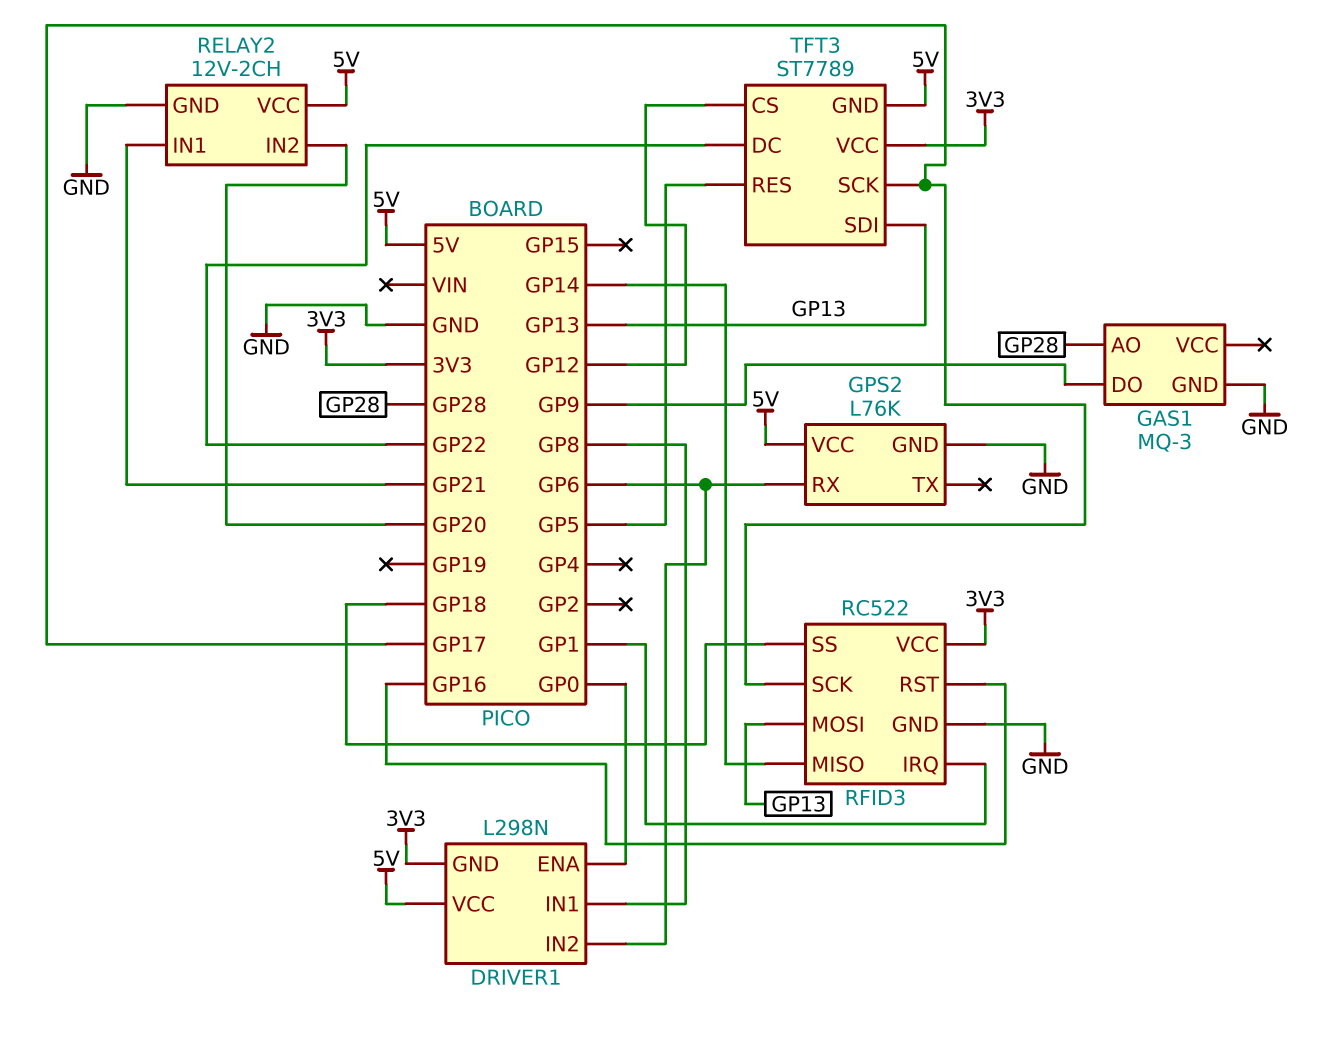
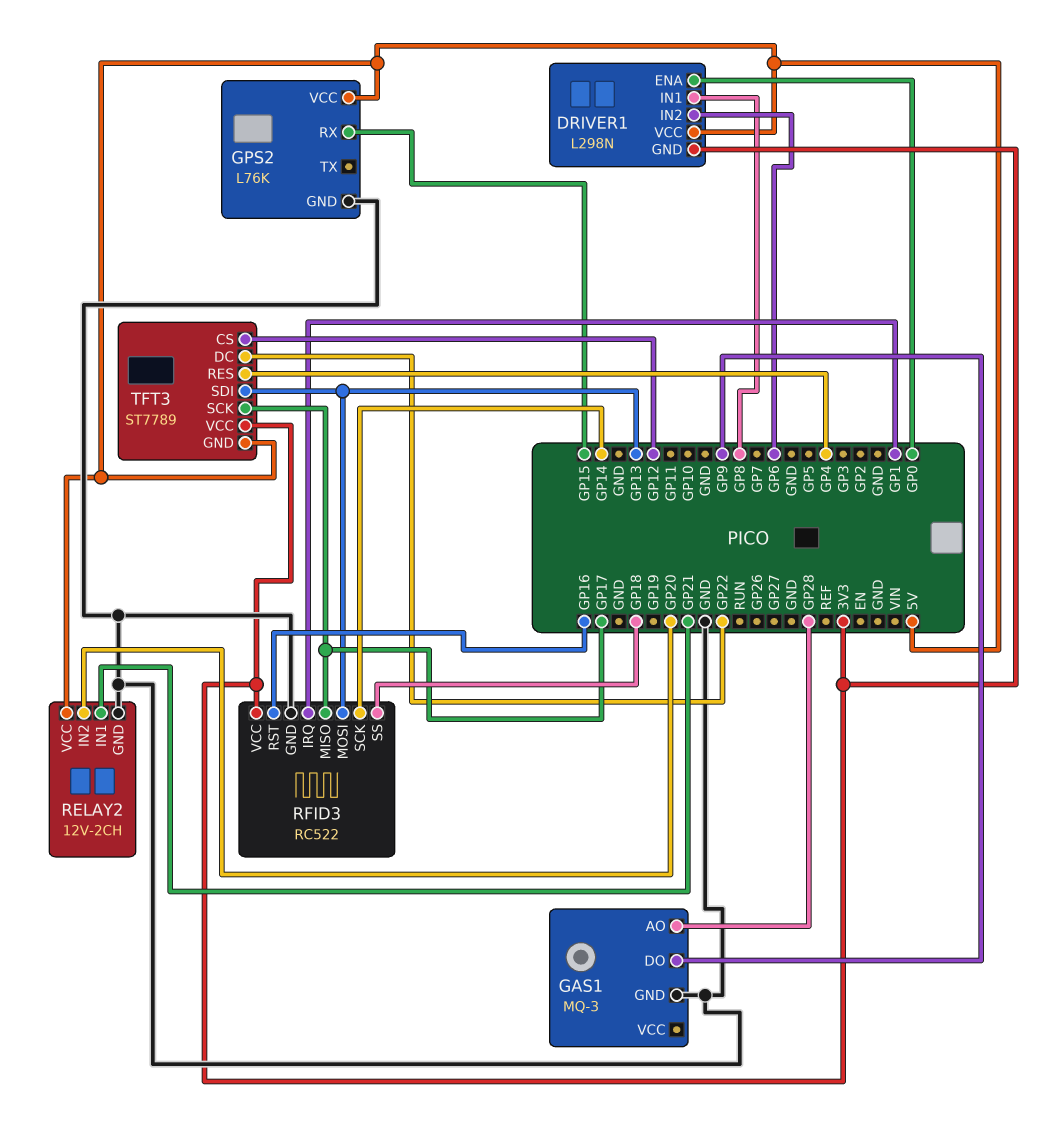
GPS2 pin RX: GP6 -> GP15
RFID3 pin MISO: GP14 -> GP17
RFID3 pin SCK: GP17 -> GP14
TFT3 pin RES: GP5 -> GP4

